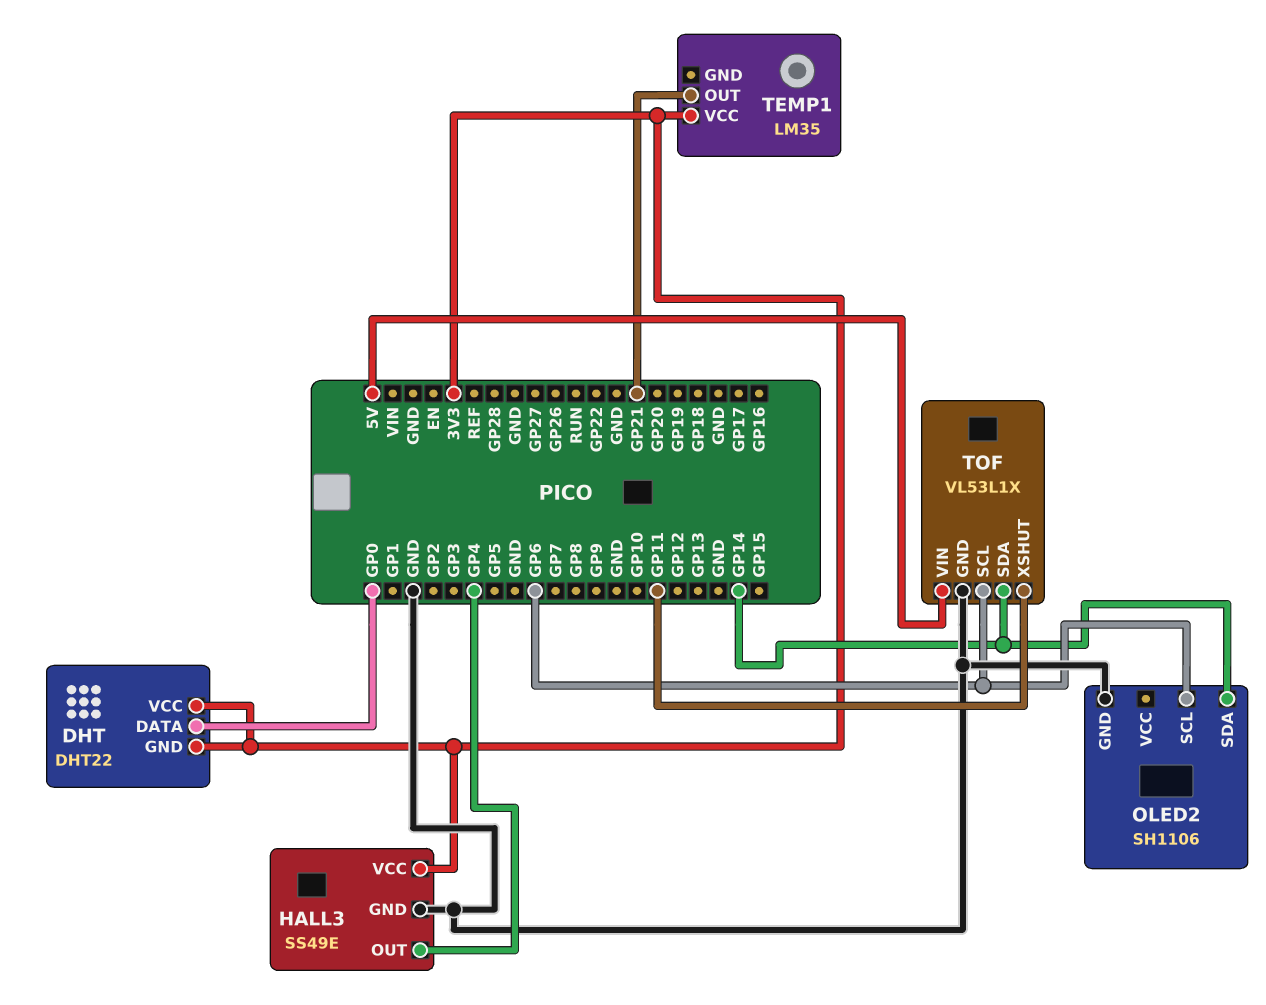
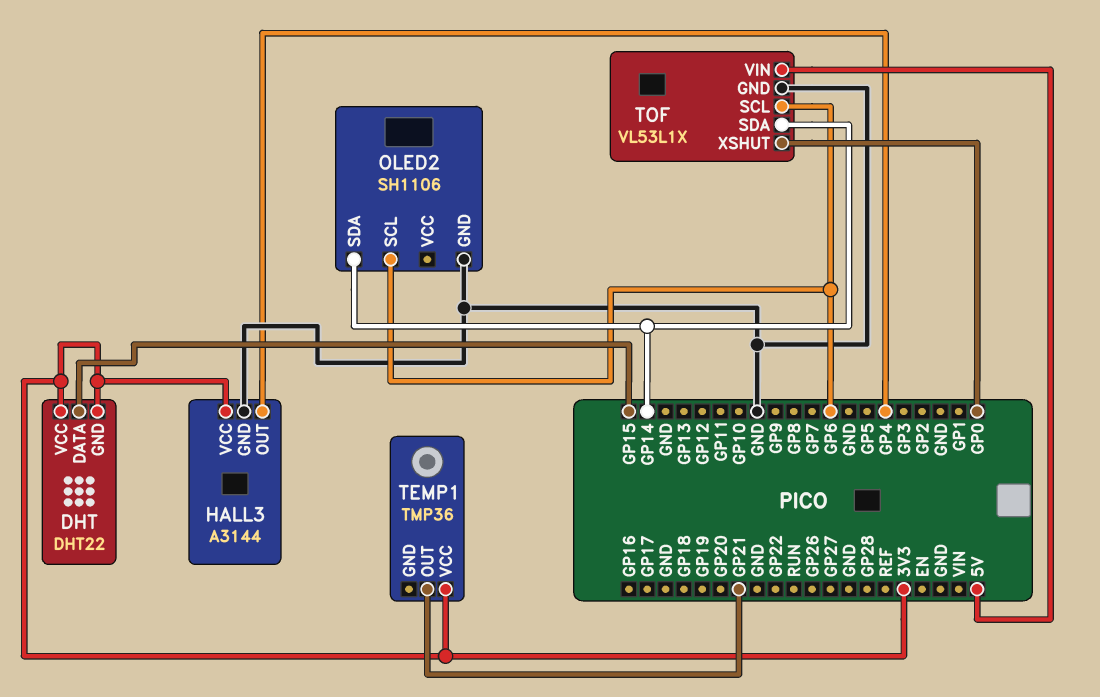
DHT pin DATA: GP0 -> GP15
HALL3: SS49E -> A3144
TEMP1: LM35 -> TMP36
TOF pin XSHUT: GP11 -> GP0

